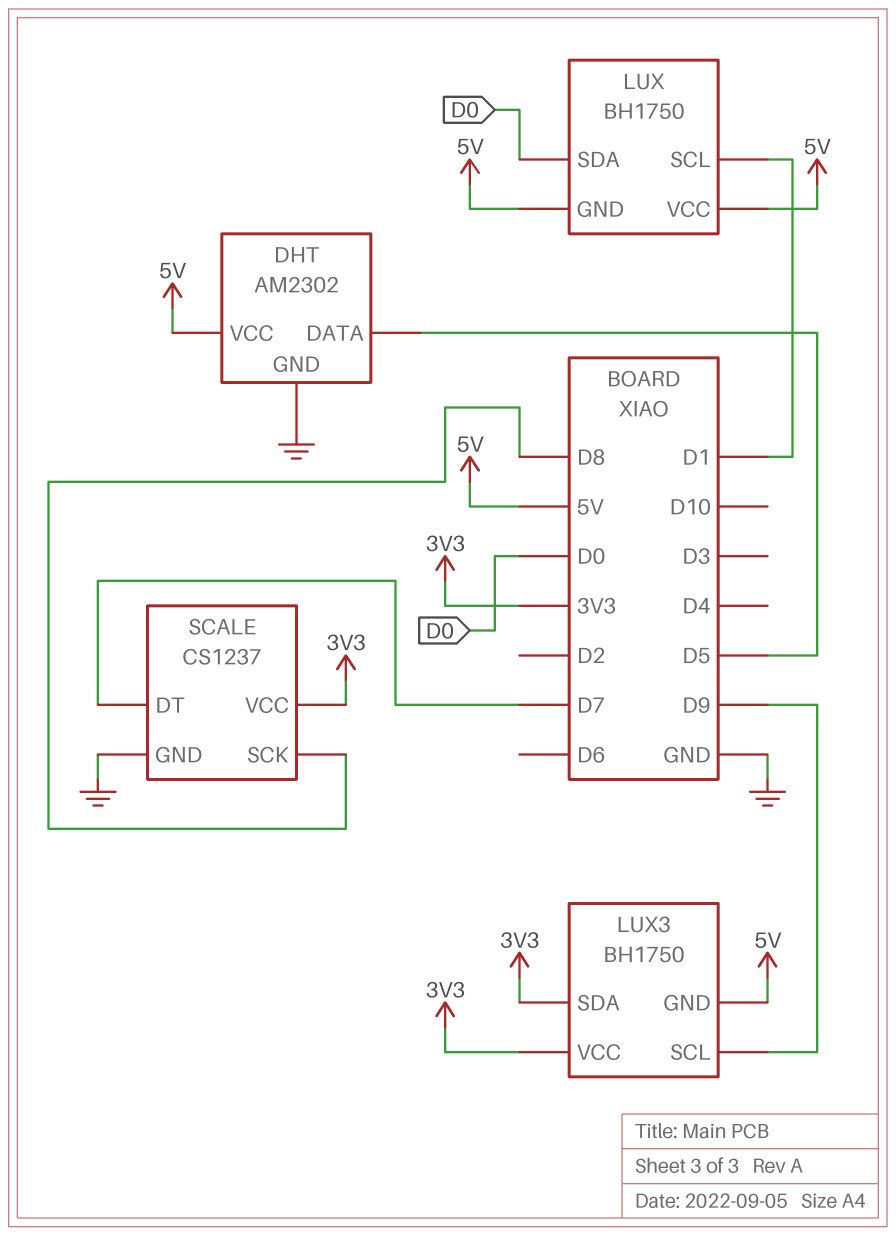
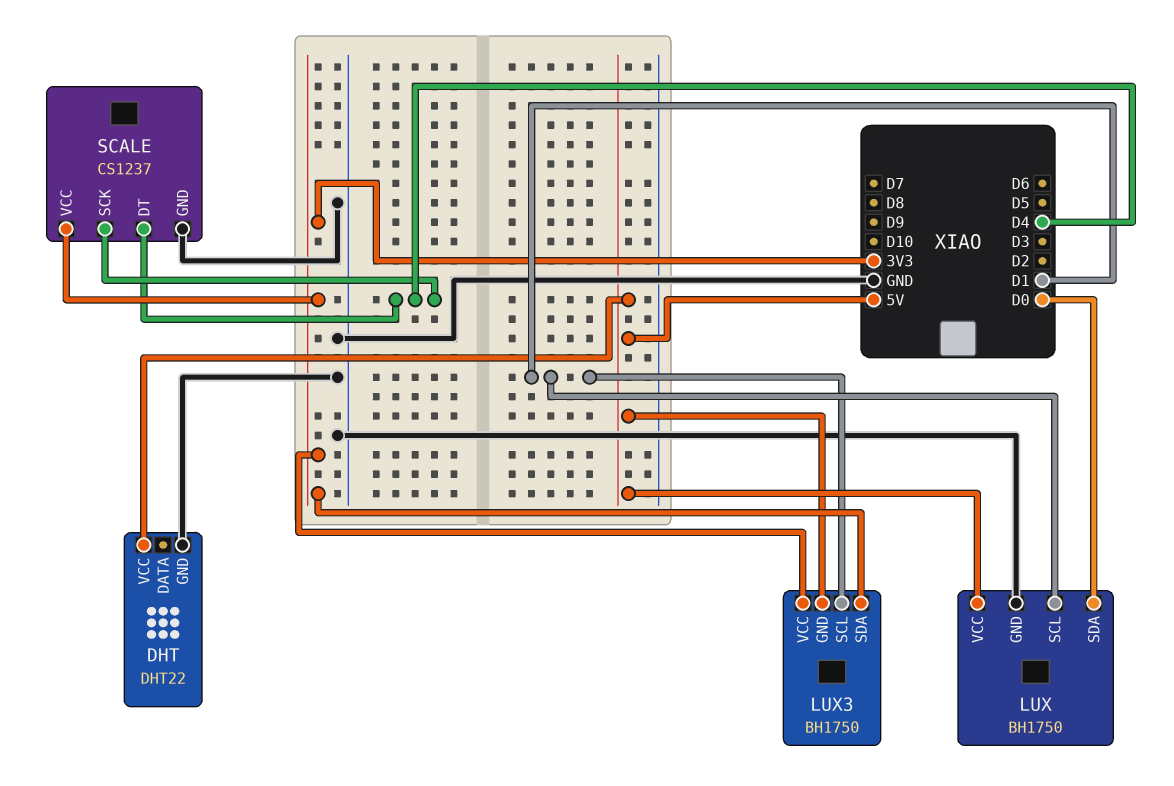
DHT: AM2302 -> DHT22
DHT pin DATA: D5 -> none
LUX pin GND: 5V -> GND
LUX3 pin SCL: D9 -> D1
SCALE pin DT: D7 -> D4
SCALE pin SCK: D8 -> D4

